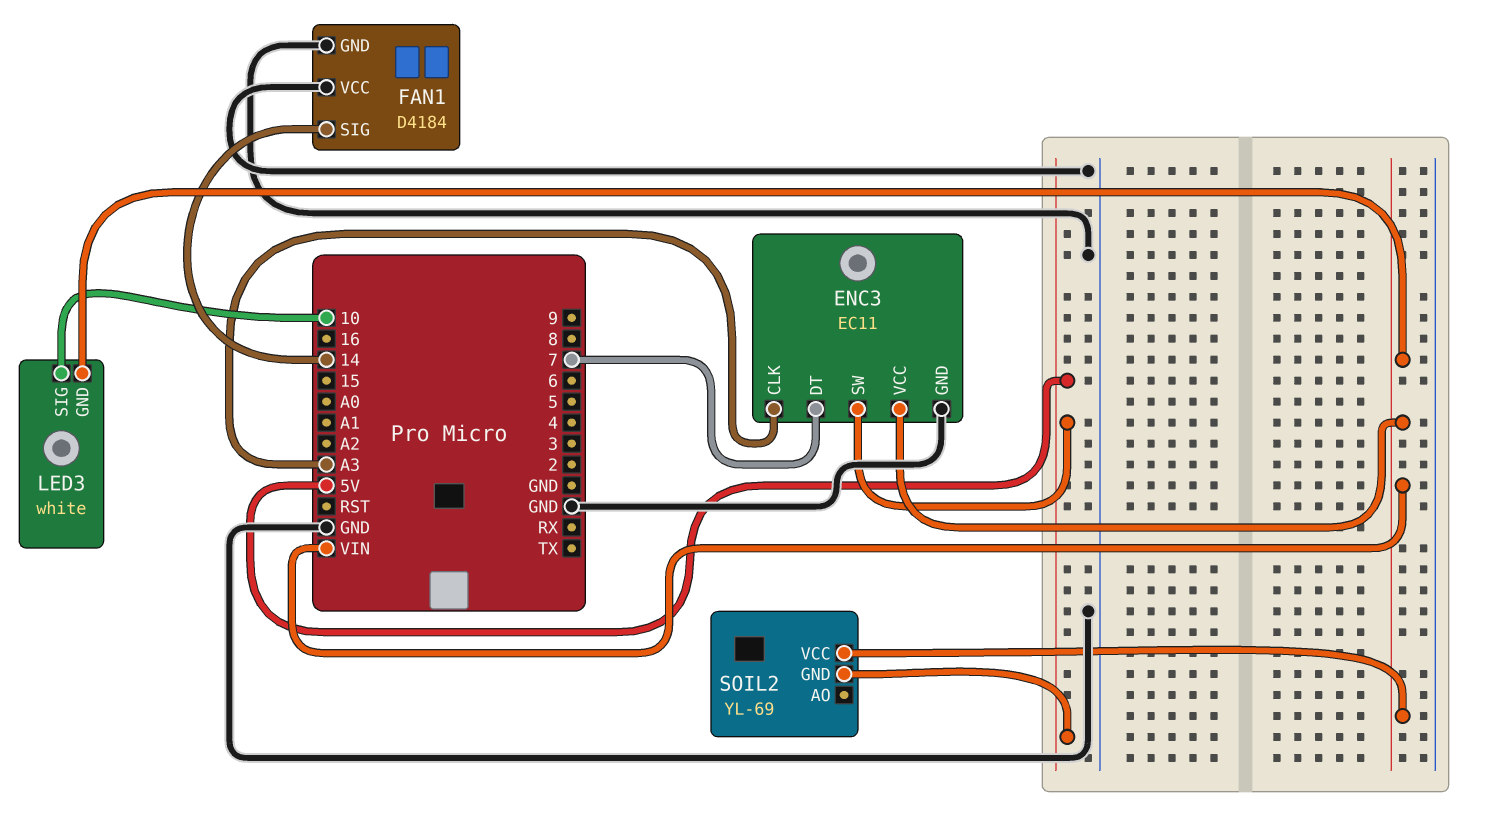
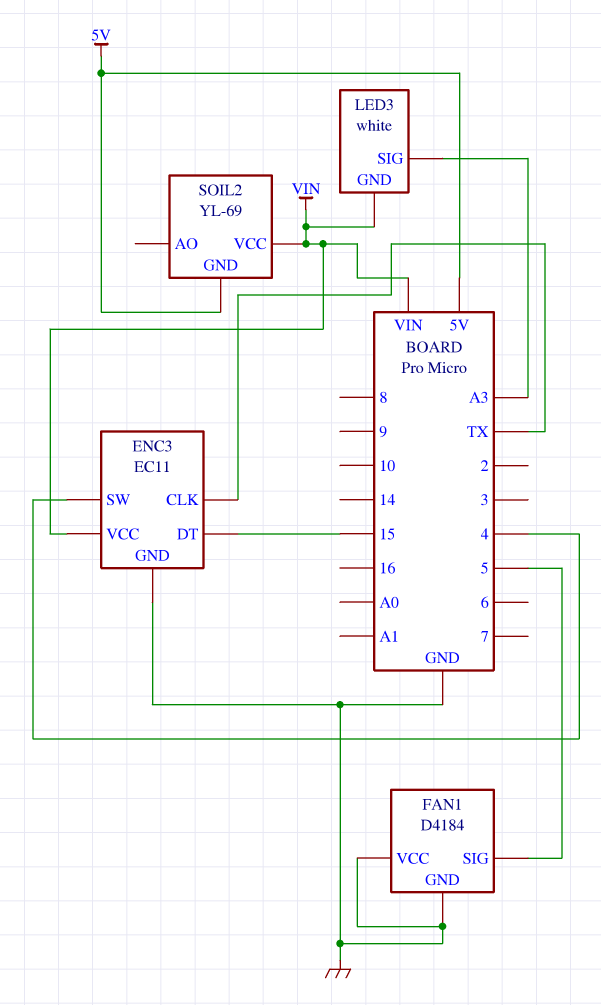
ENC3 pin CLK: A3 -> TX
ENC3 pin DT: 7 -> 15
ENC3 pin SW: 5V -> 4
FAN1 pin SIG: 14 -> 5
LED3 pin SIG: 10 -> A3

